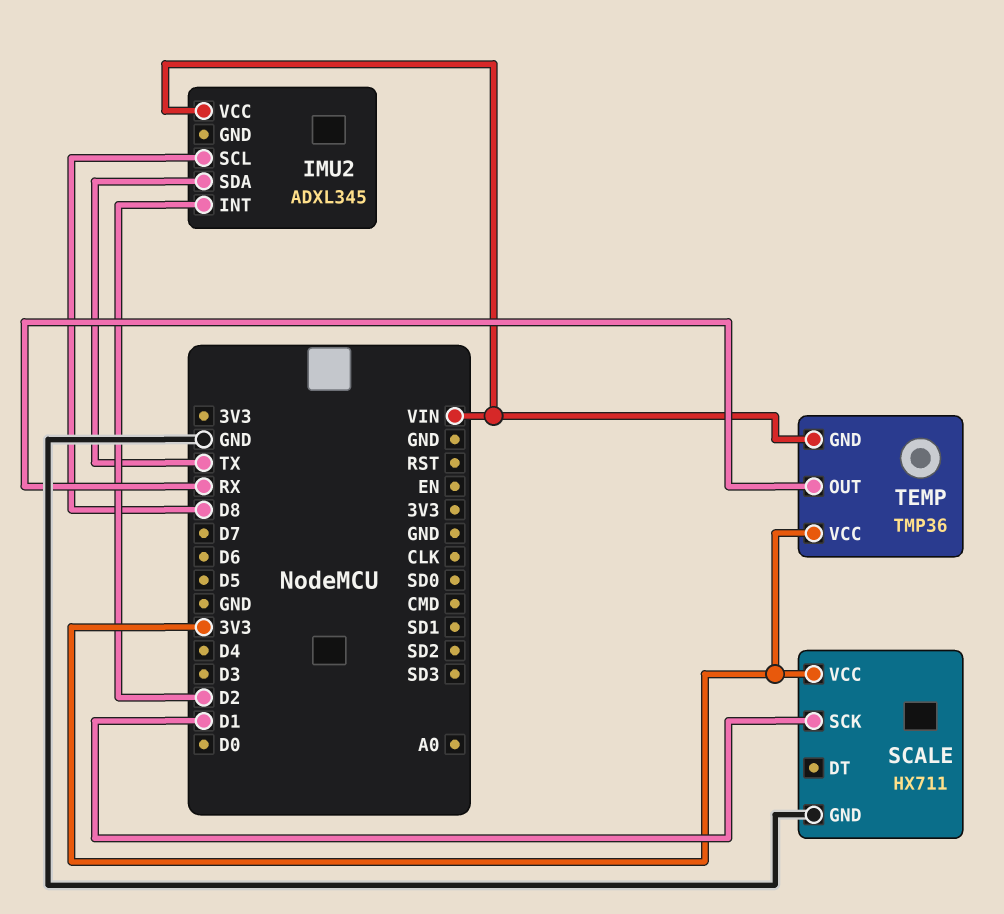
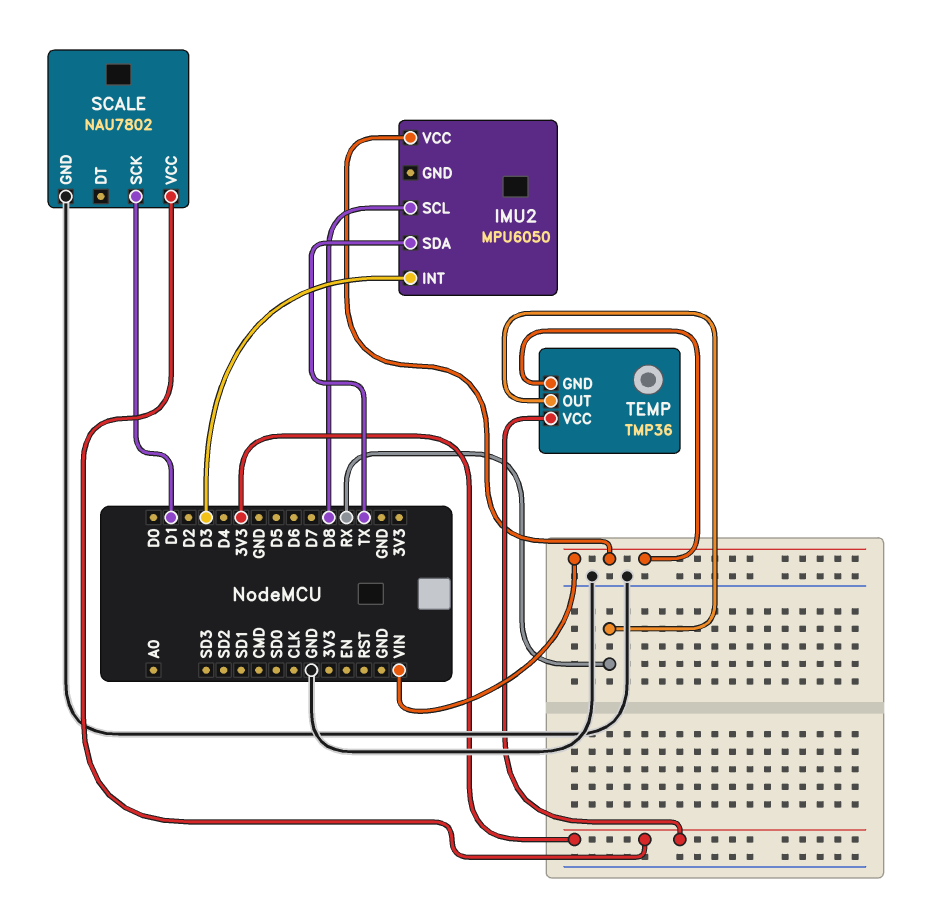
IMU2: ADXL345 -> MPU6050
IMU2 pin INT: D2 -> D3
SCALE: HX711 -> NAU7802

